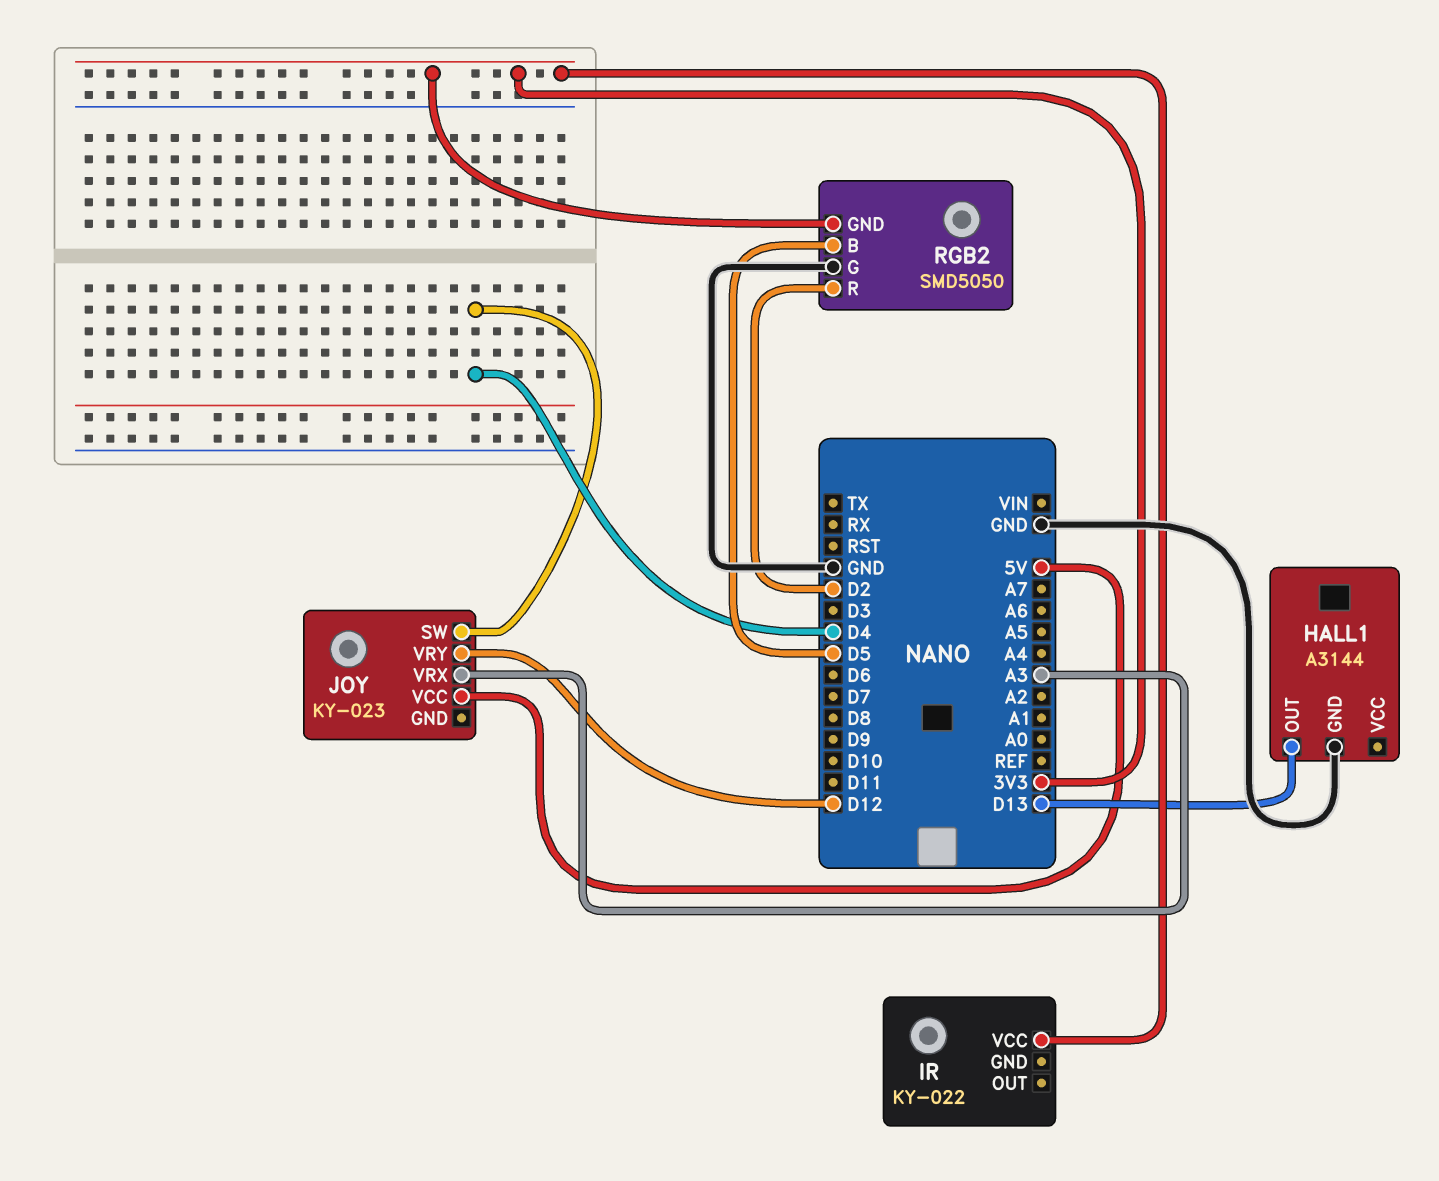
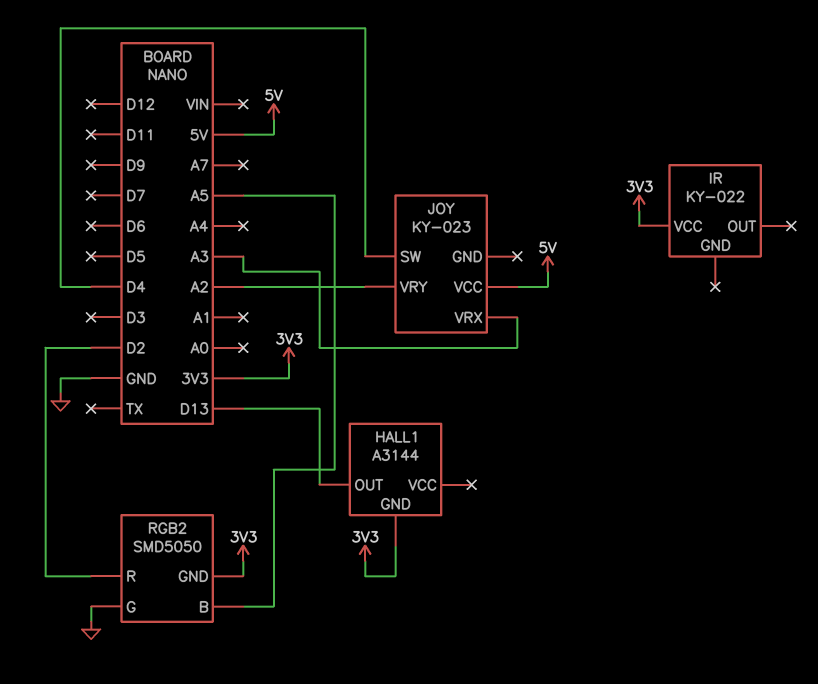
HALL1 pin GND: GND -> 3V3
JOY pin VRY: D12 -> A2
RGB2 pin B: D5 -> A5

